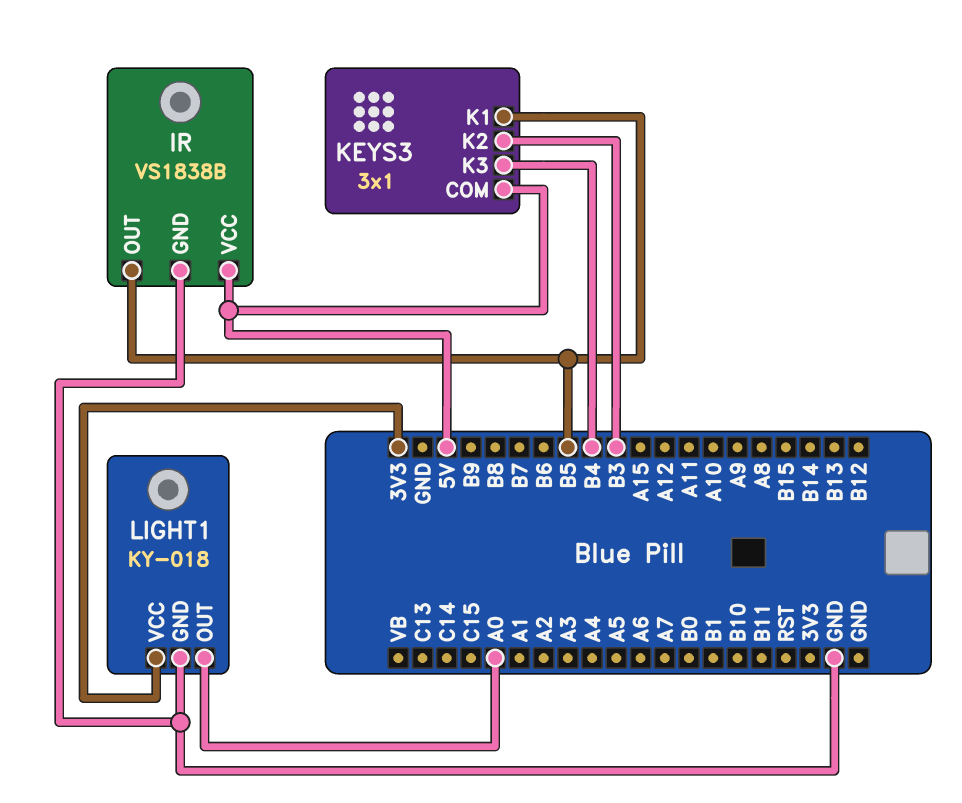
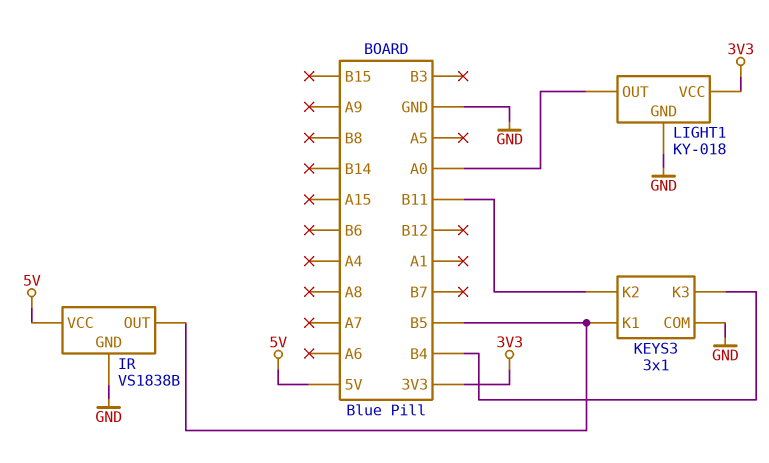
KEYS3 pin COM: 5V -> GND
KEYS3 pin K2: B3 -> B11

